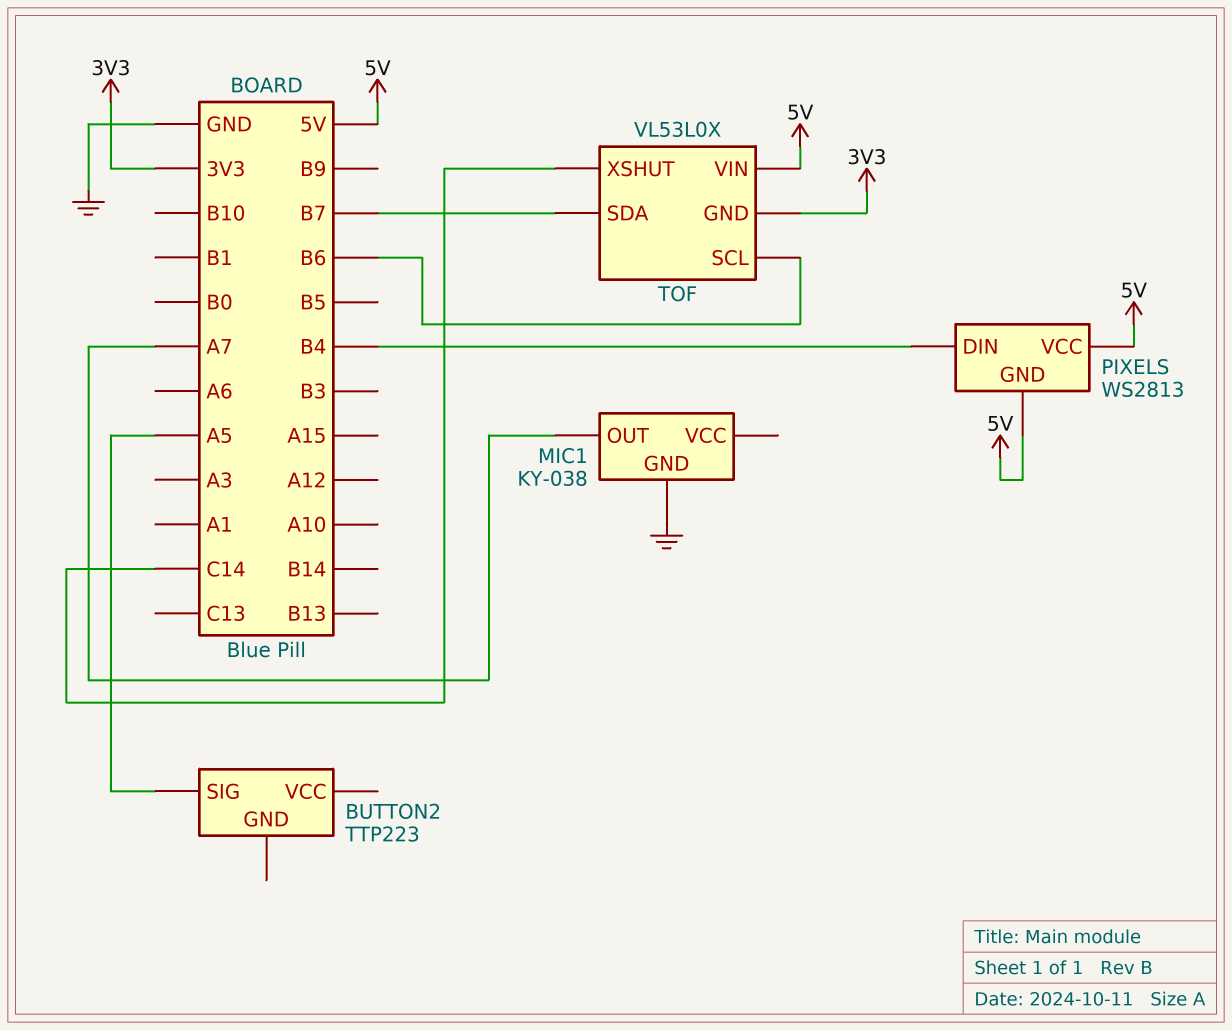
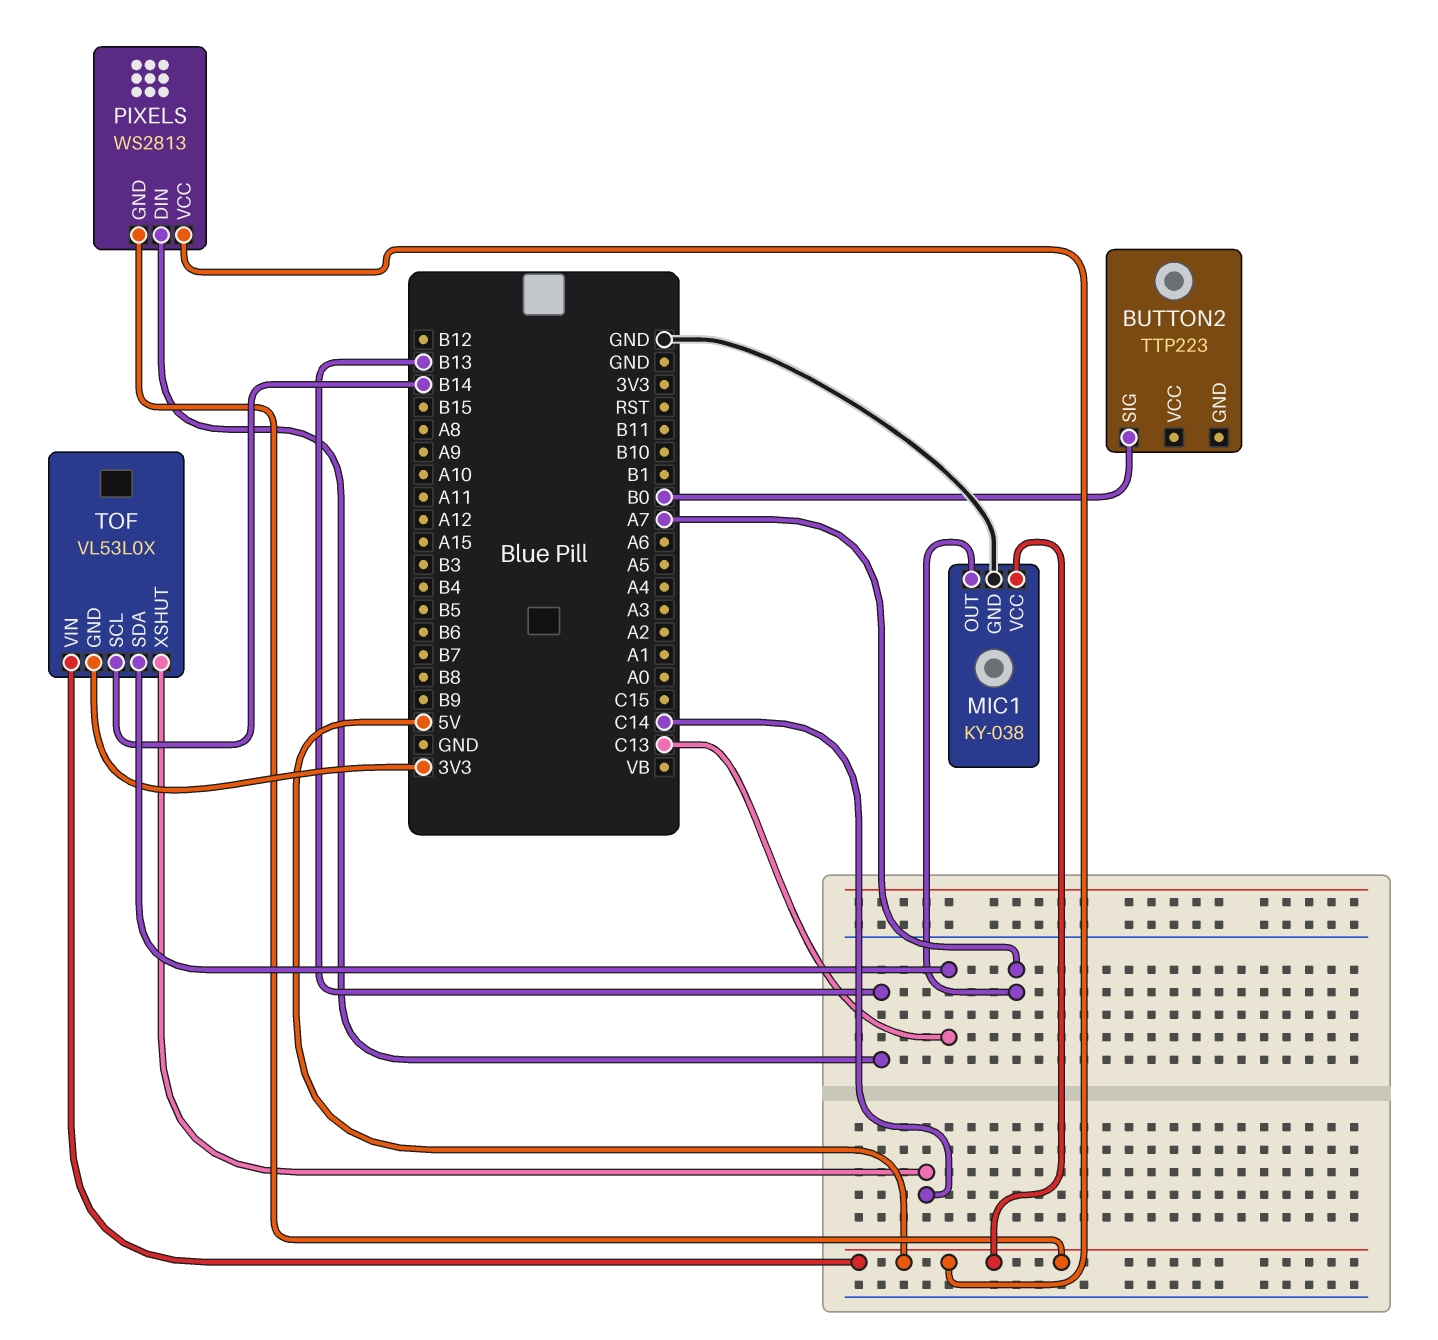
BUTTON2 pin SIG: A5 -> B0
MIC1 pin VCC: none -> 5V
PIXELS pin DIN: B4 -> B13
TOF pin SCL: B6 -> B14
TOF pin SDA: B7 -> C13

